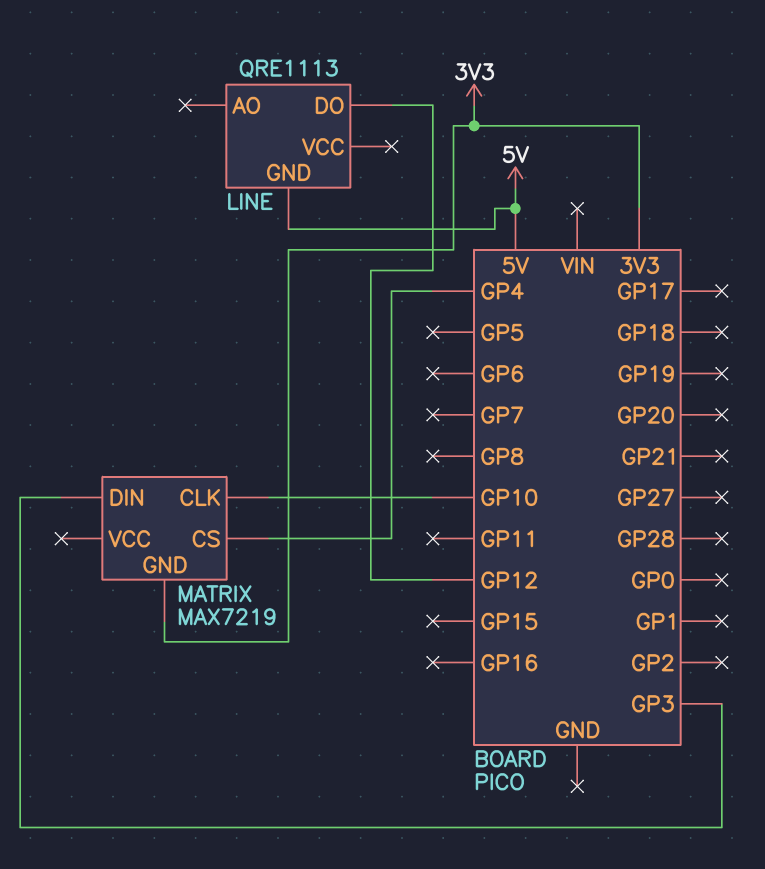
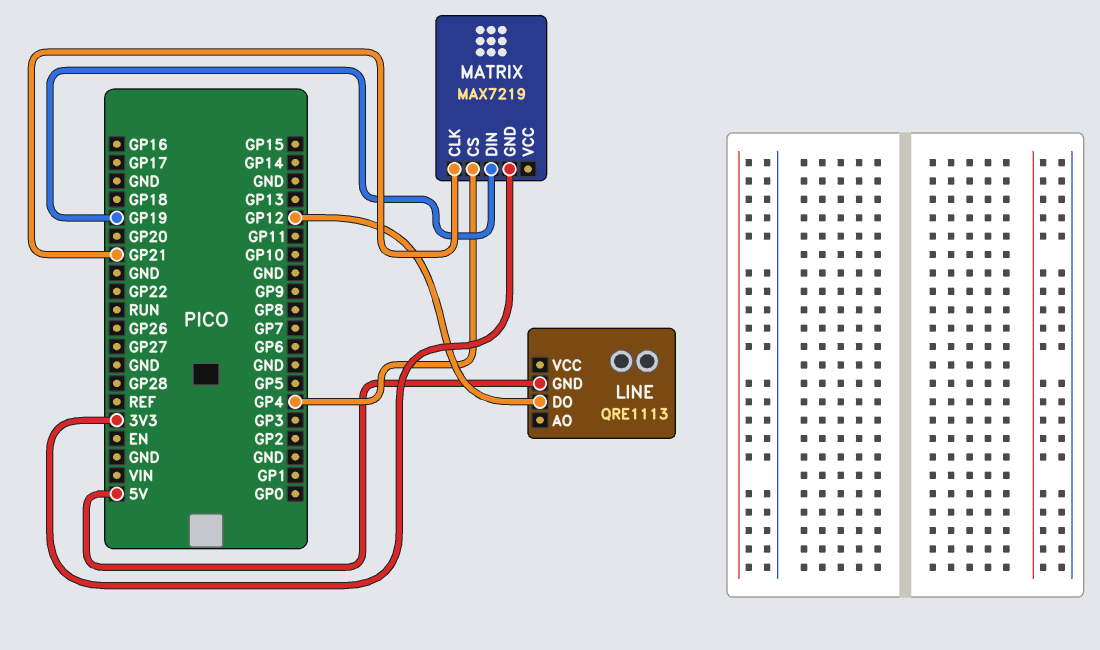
MATRIX pin CLK: GP10 -> GP21
MATRIX pin DIN: GP3 -> GP19

